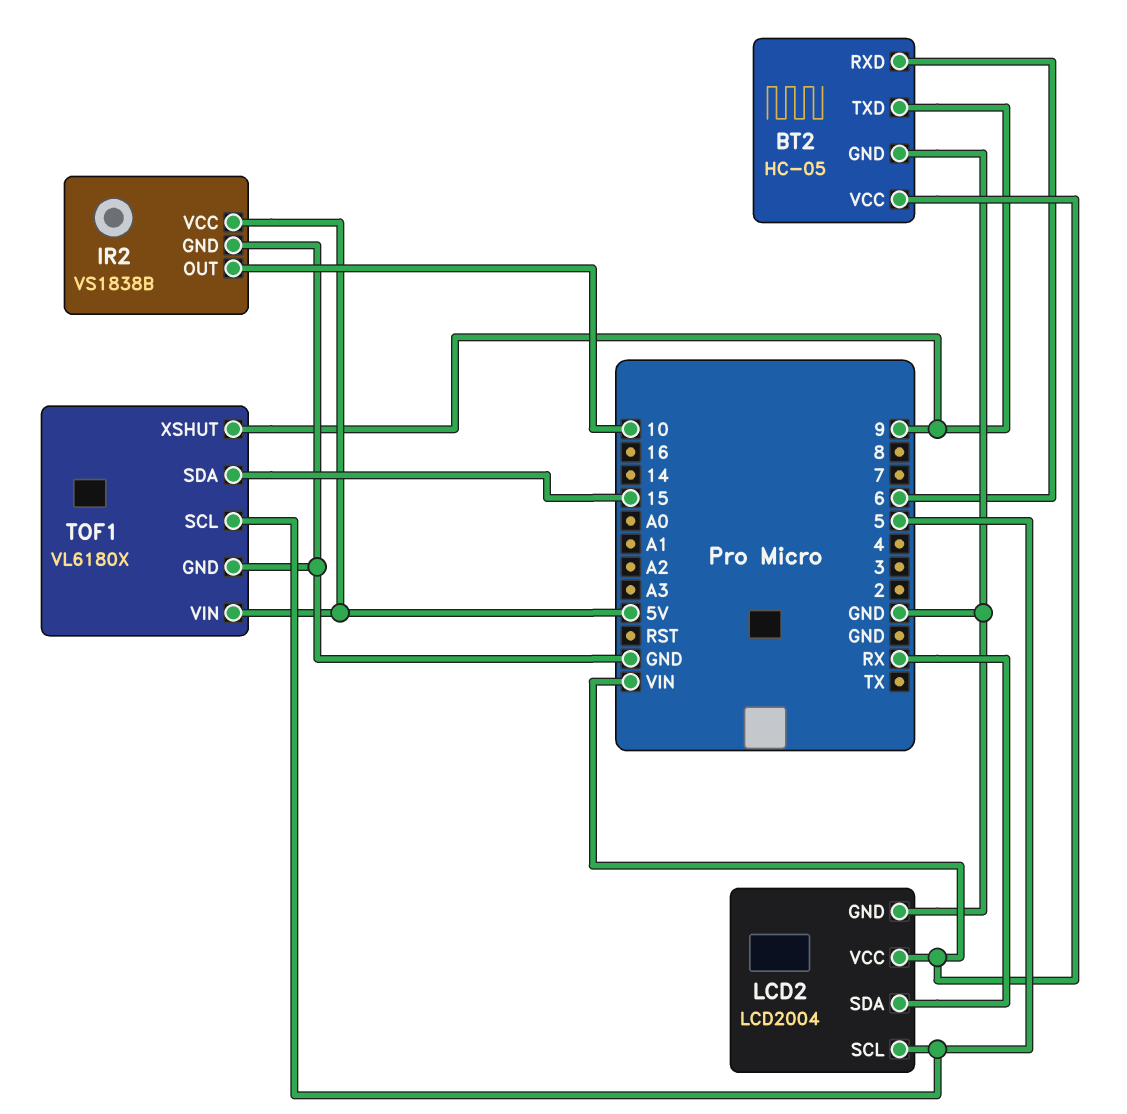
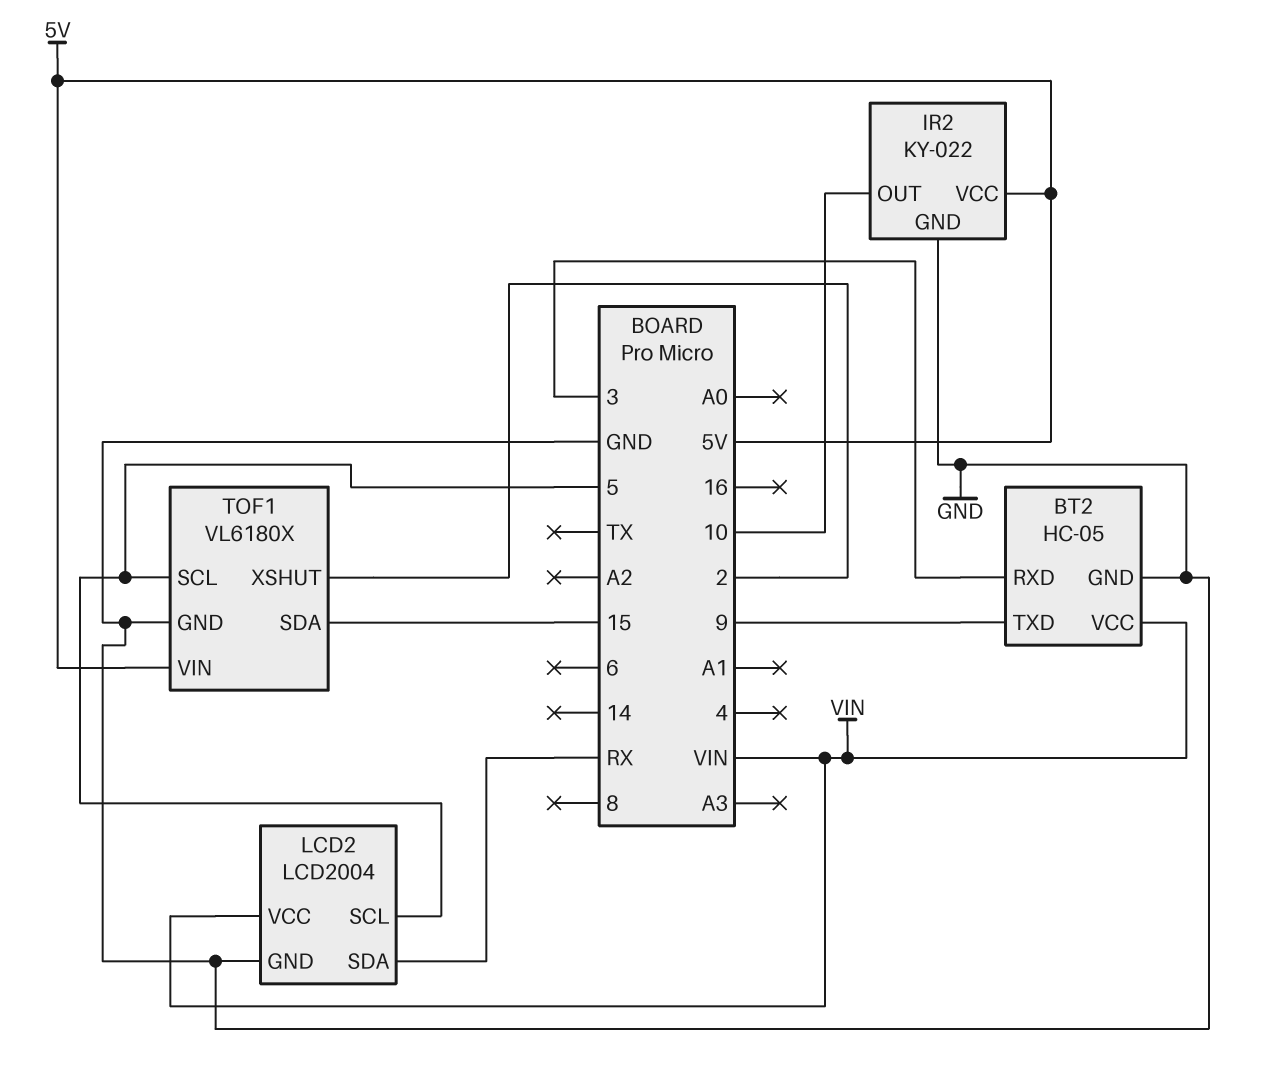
BT2 pin RXD: 6 -> 3
IR2: VS1838B -> KY-022
TOF1 pin XSHUT: 9 -> 2

